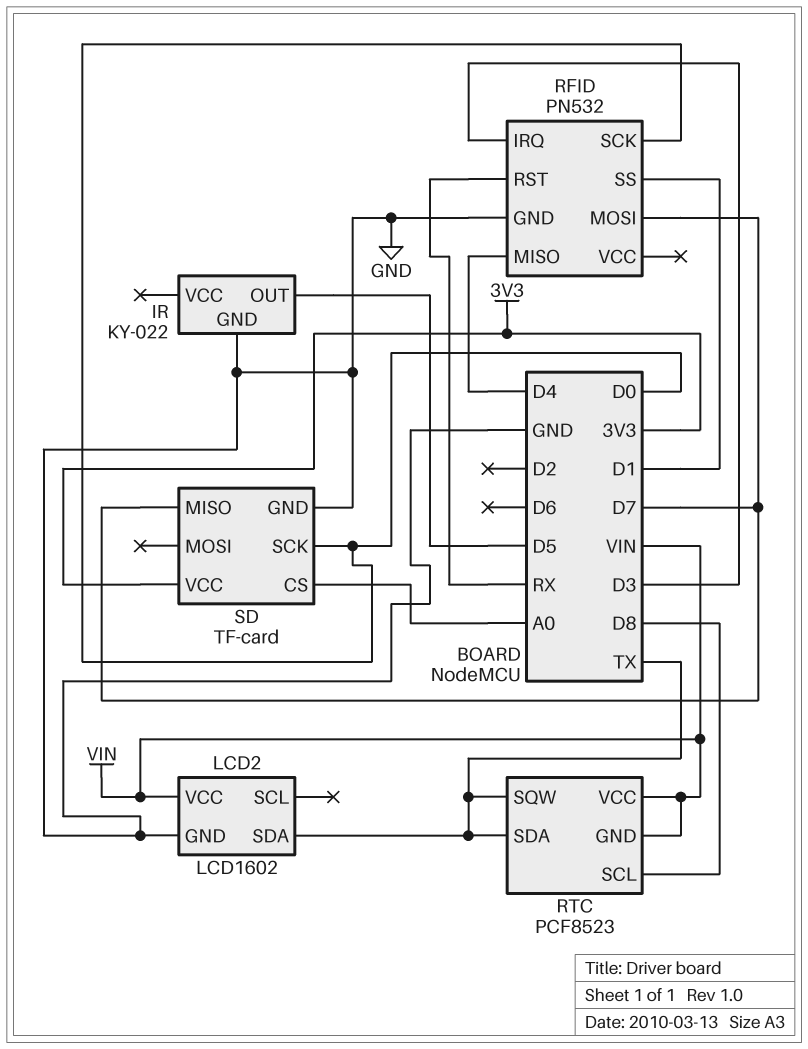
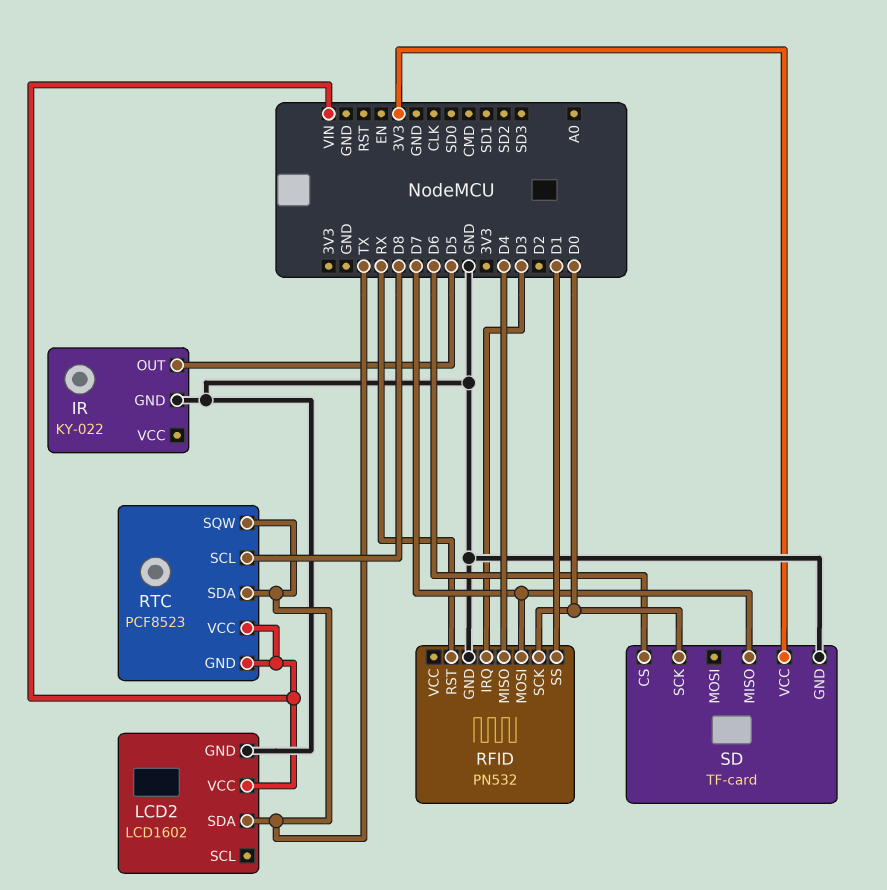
SD pin CS: A0 -> D6

